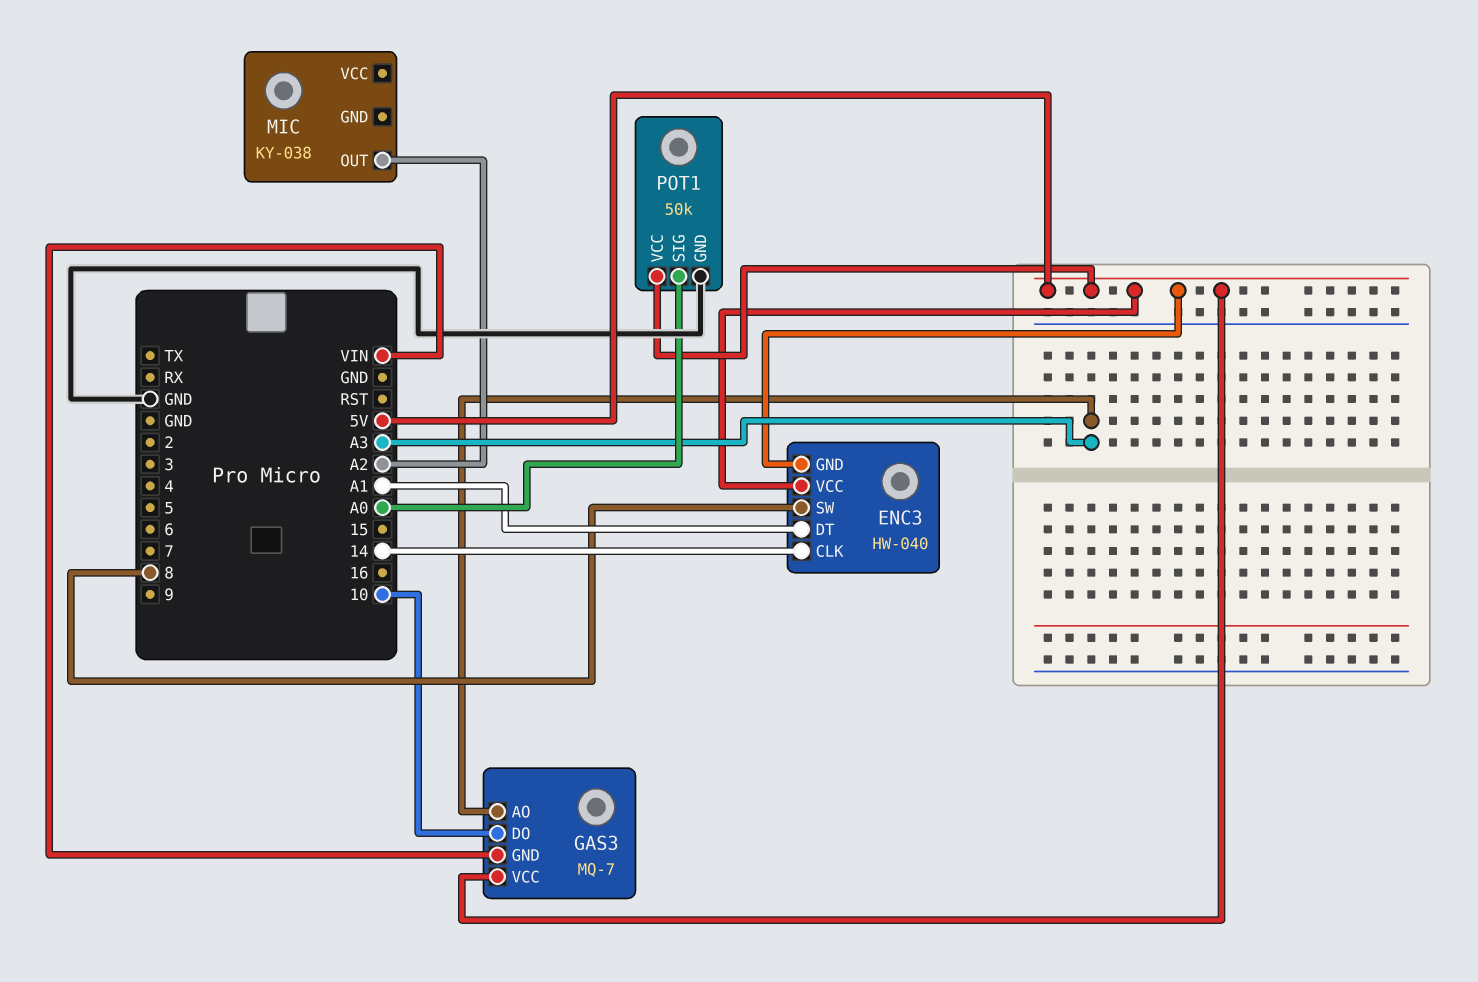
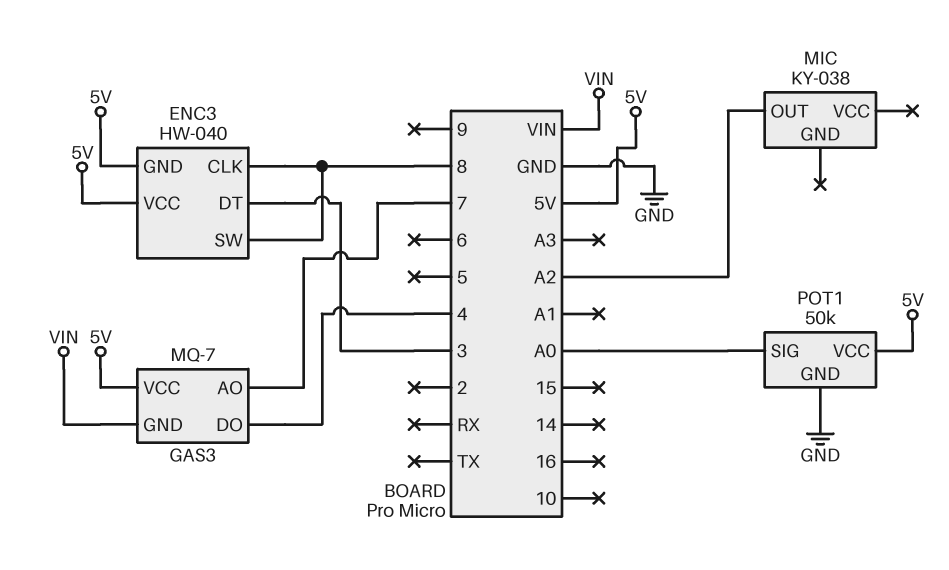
ENC3 pin CLK: 14 -> 8
ENC3 pin DT: A1 -> 3
GAS3 pin AO: A3 -> 7
GAS3 pin DO: 10 -> 4

